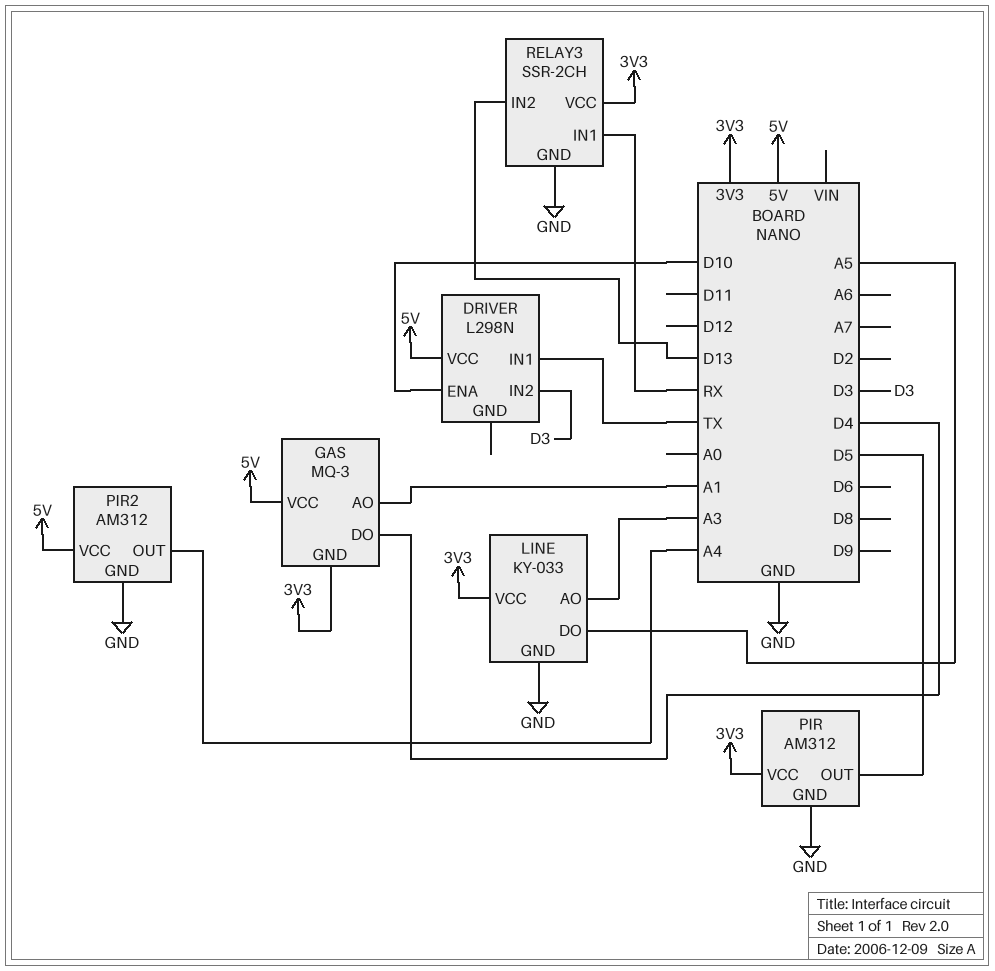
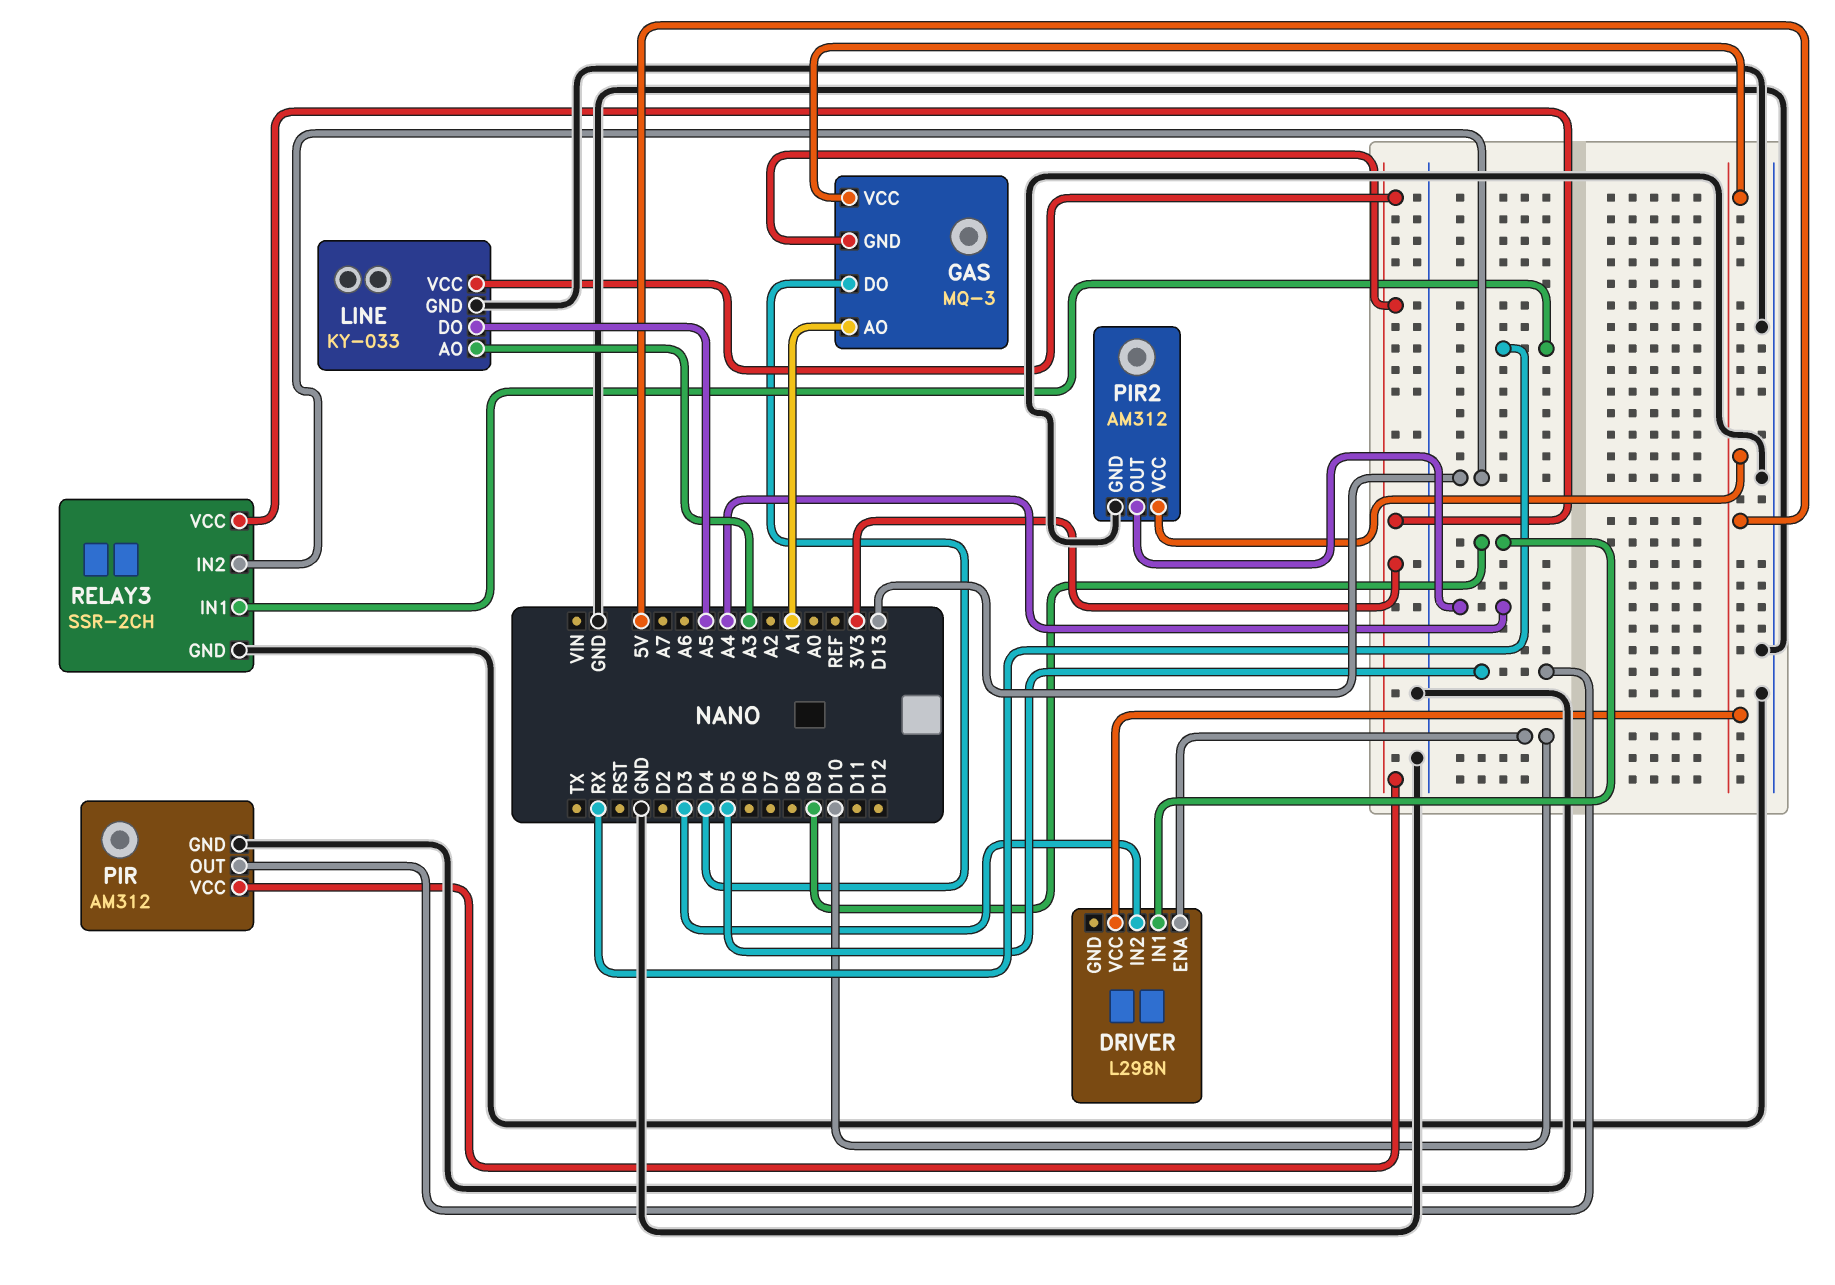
DRIVER pin IN1: TX -> D9

